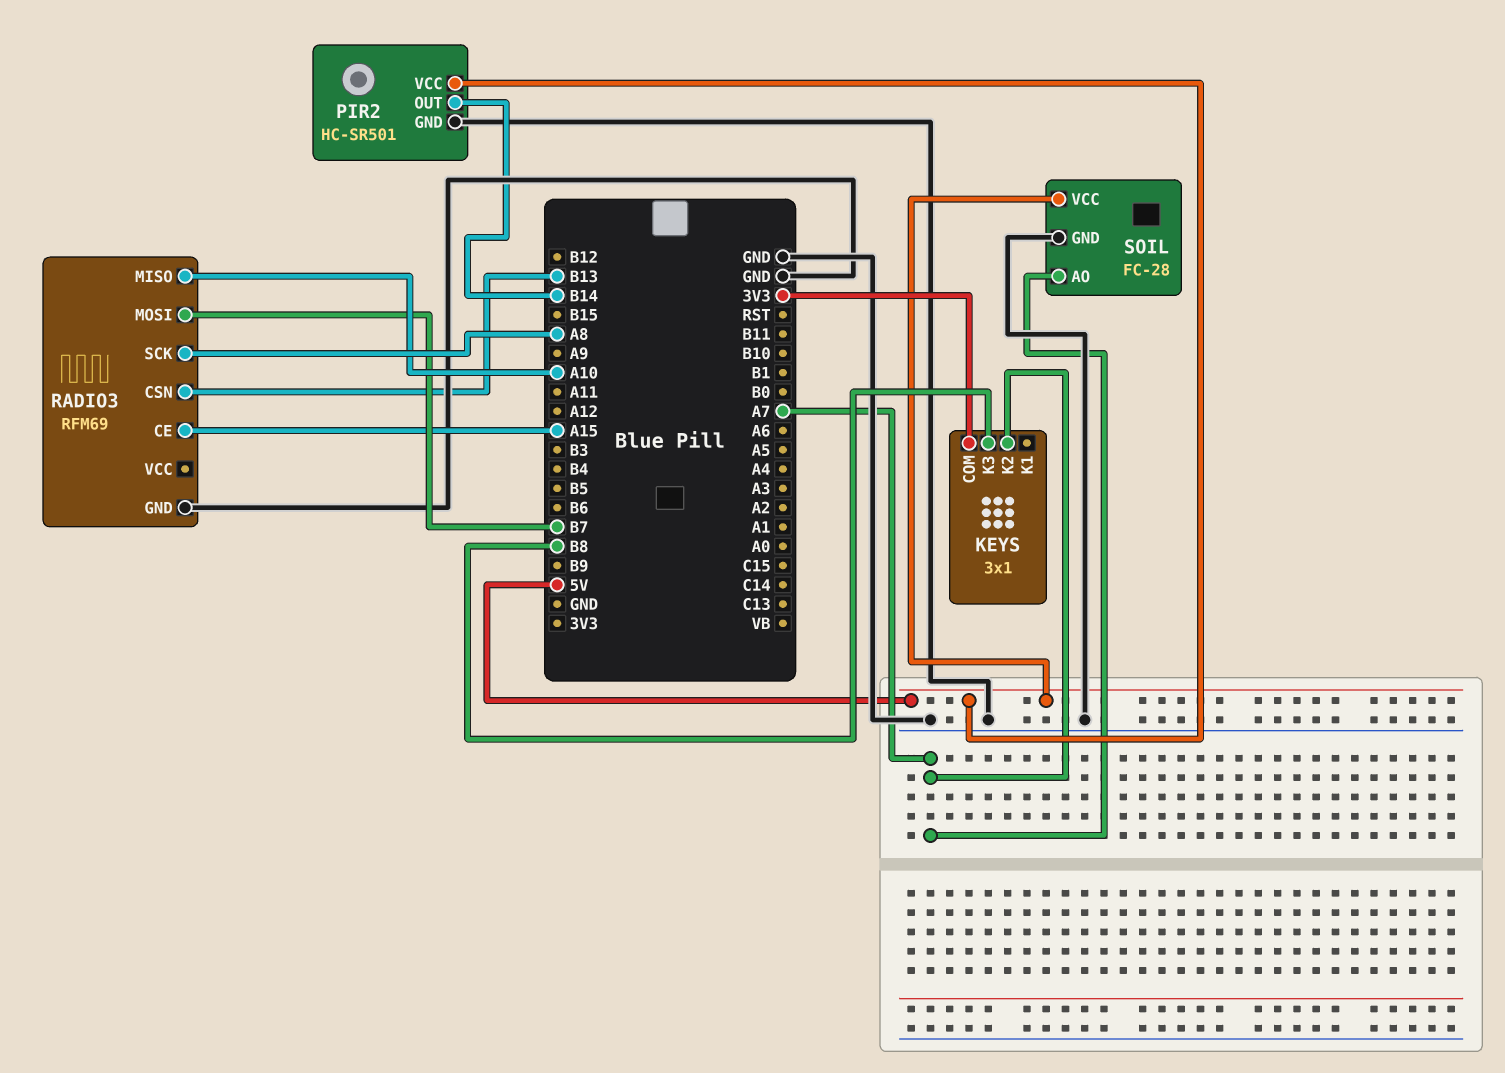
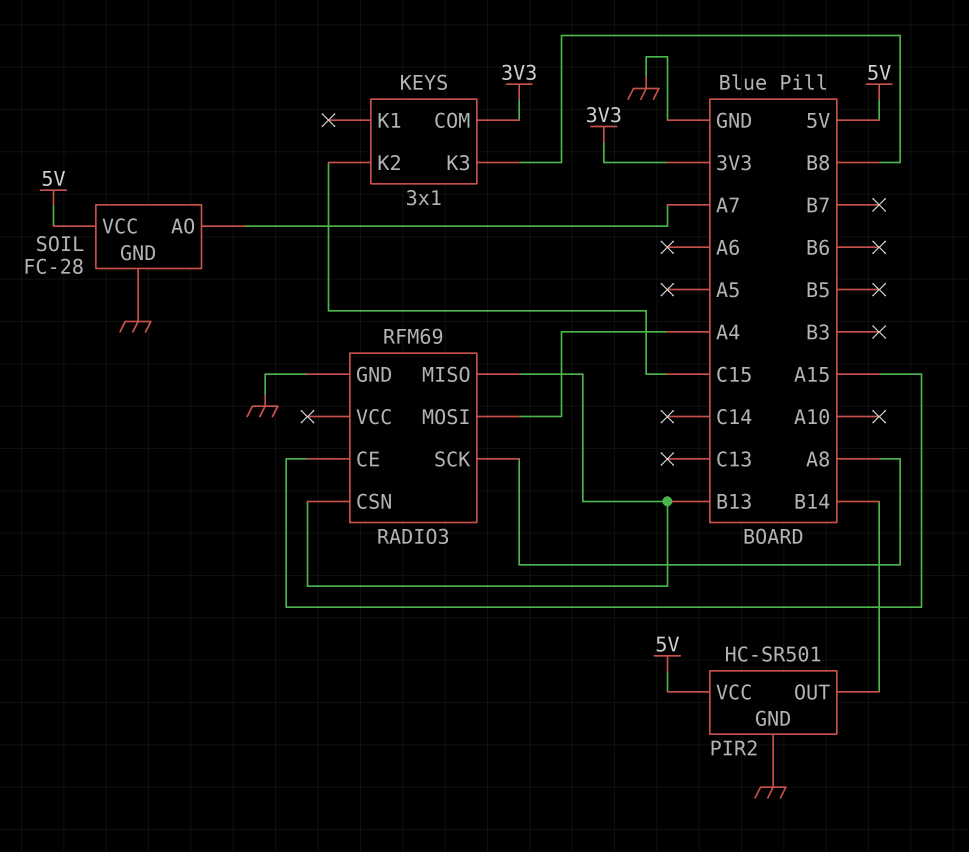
KEYS pin K2: A7 -> C15
RADIO3 pin MISO: A10 -> B13
RADIO3 pin MOSI: B7 -> A4

